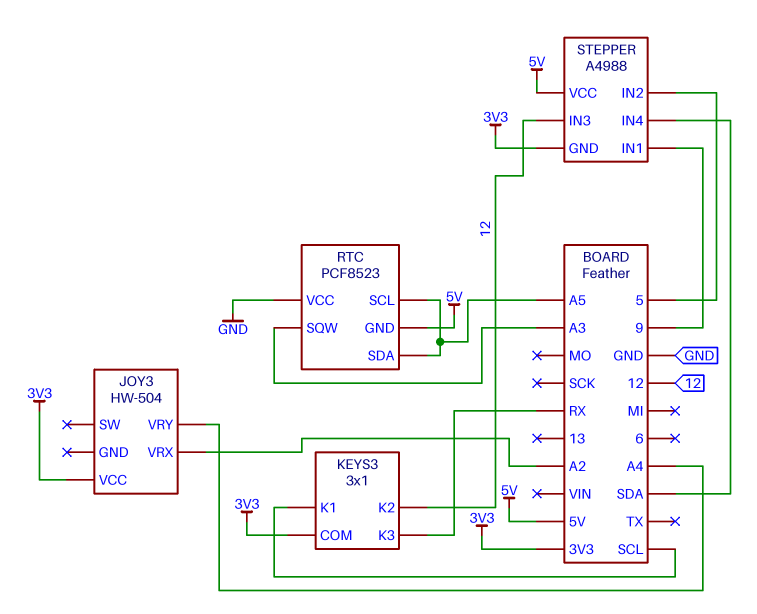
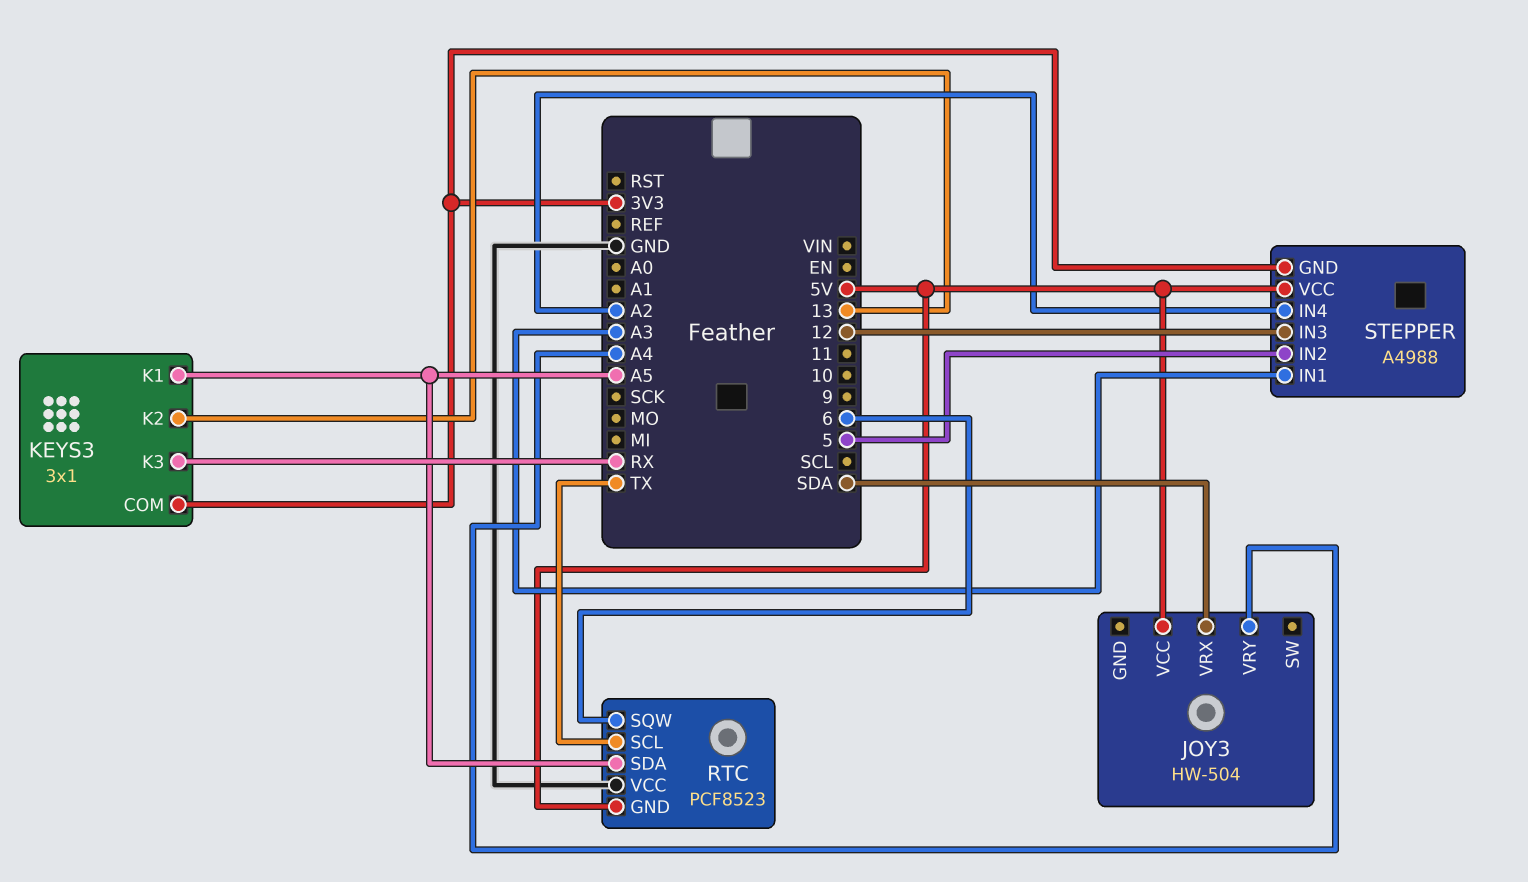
JOY3 pin VCC: 3V3 -> 5V
JOY3 pin VRX: A2 -> SDA
KEYS3 pin K1: SCL -> A5
KEYS3 pin K2: 12 -> 13
RTC pin SCL: A5 -> TX
RTC pin SQW: A3 -> 6
STEPPER pin IN1: 9 -> A3
STEPPER pin IN4: SDA -> A2

